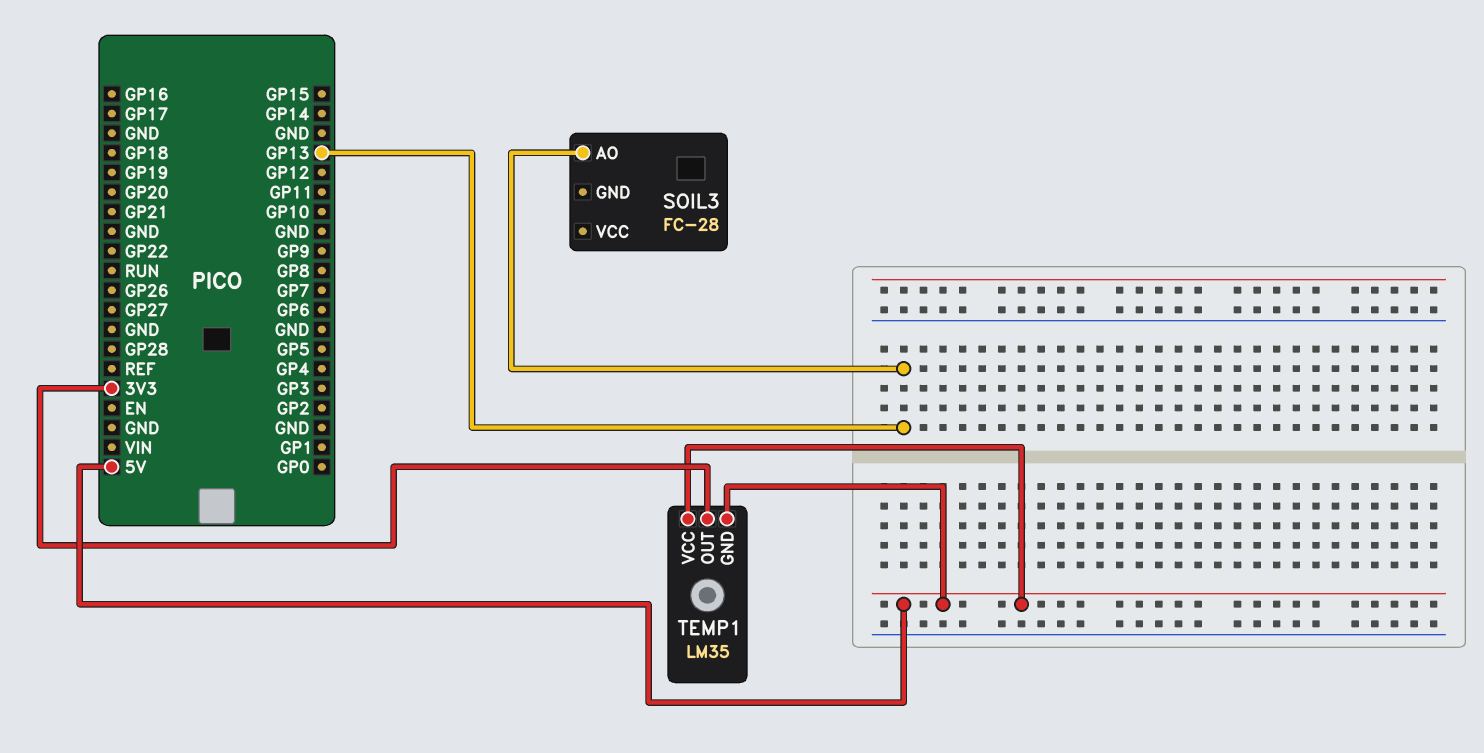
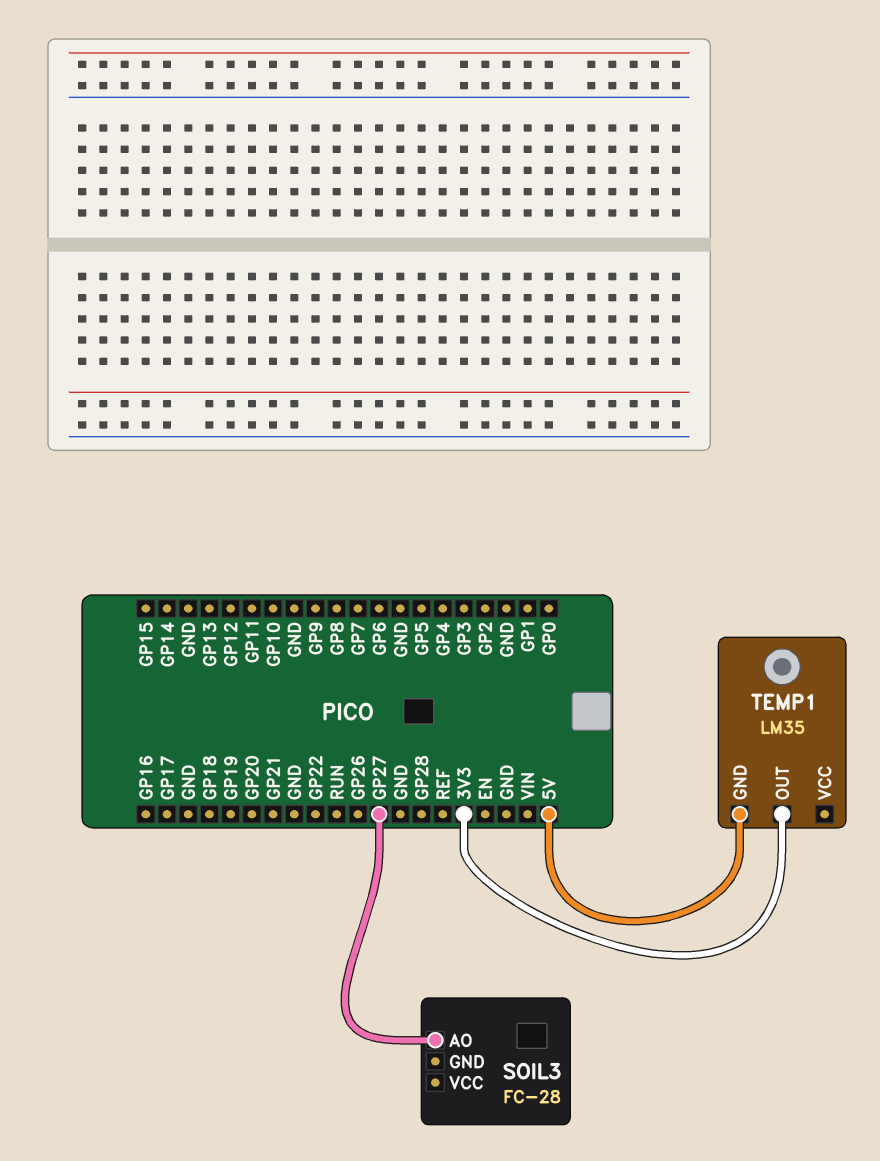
SOIL3 pin AO: GP13 -> GP27
TEMP1 pin VCC: 5V -> none

